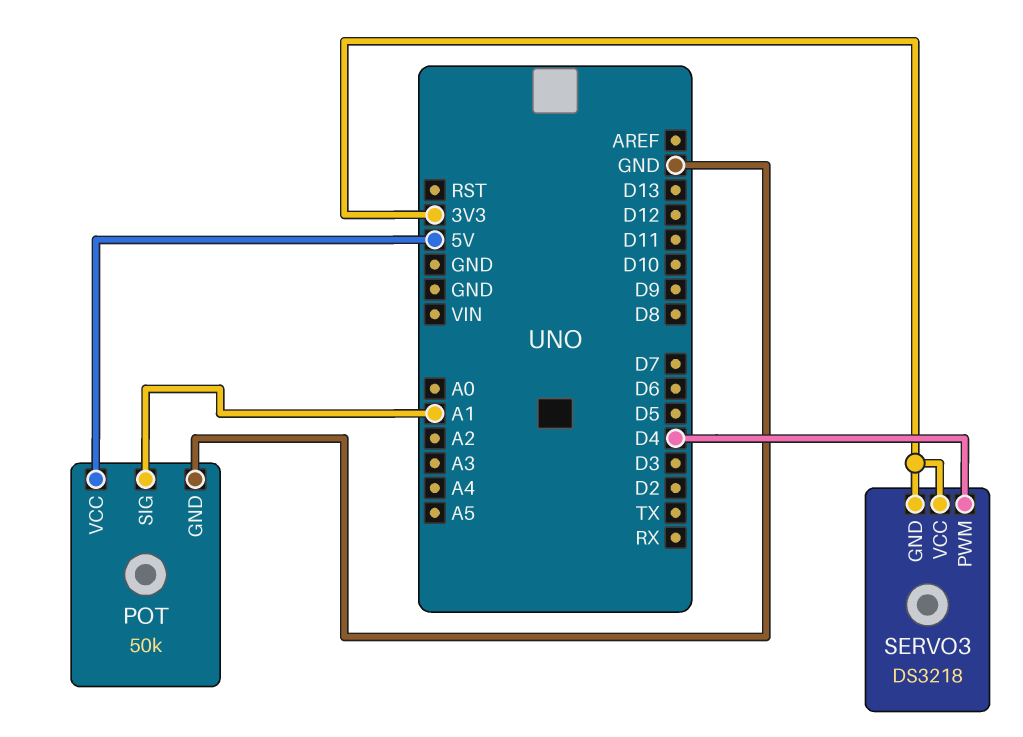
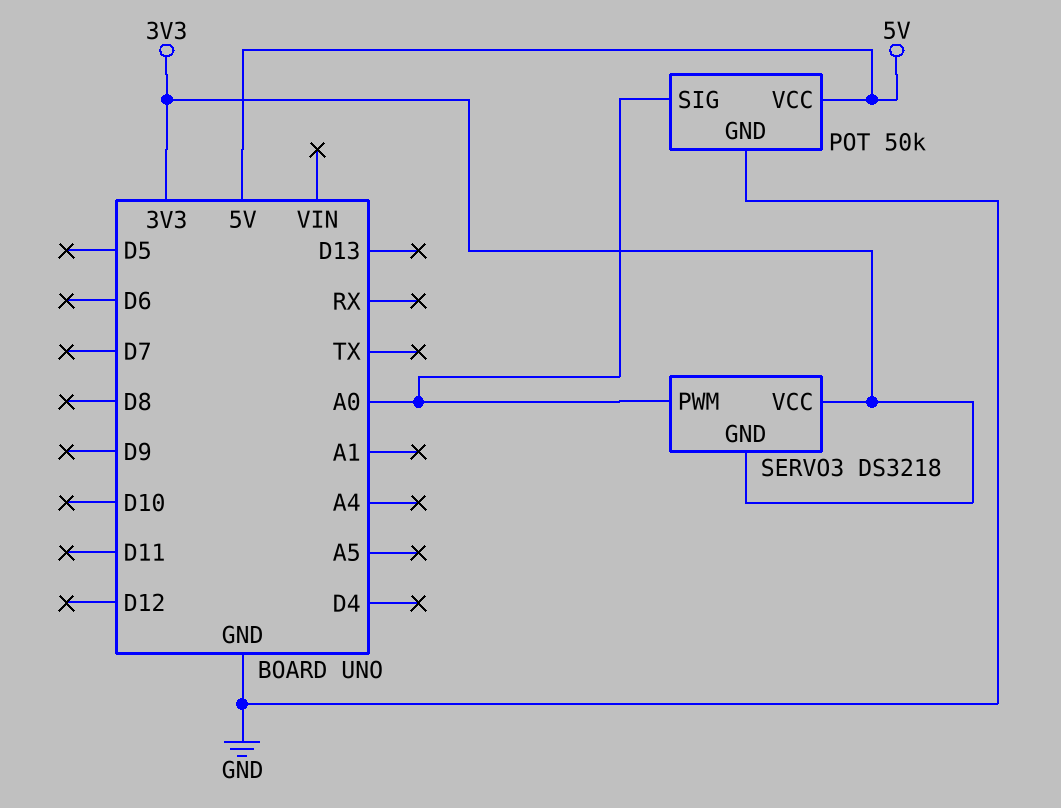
POT pin SIG: A1 -> A0
SERVO3 pin PWM: D4 -> A0

